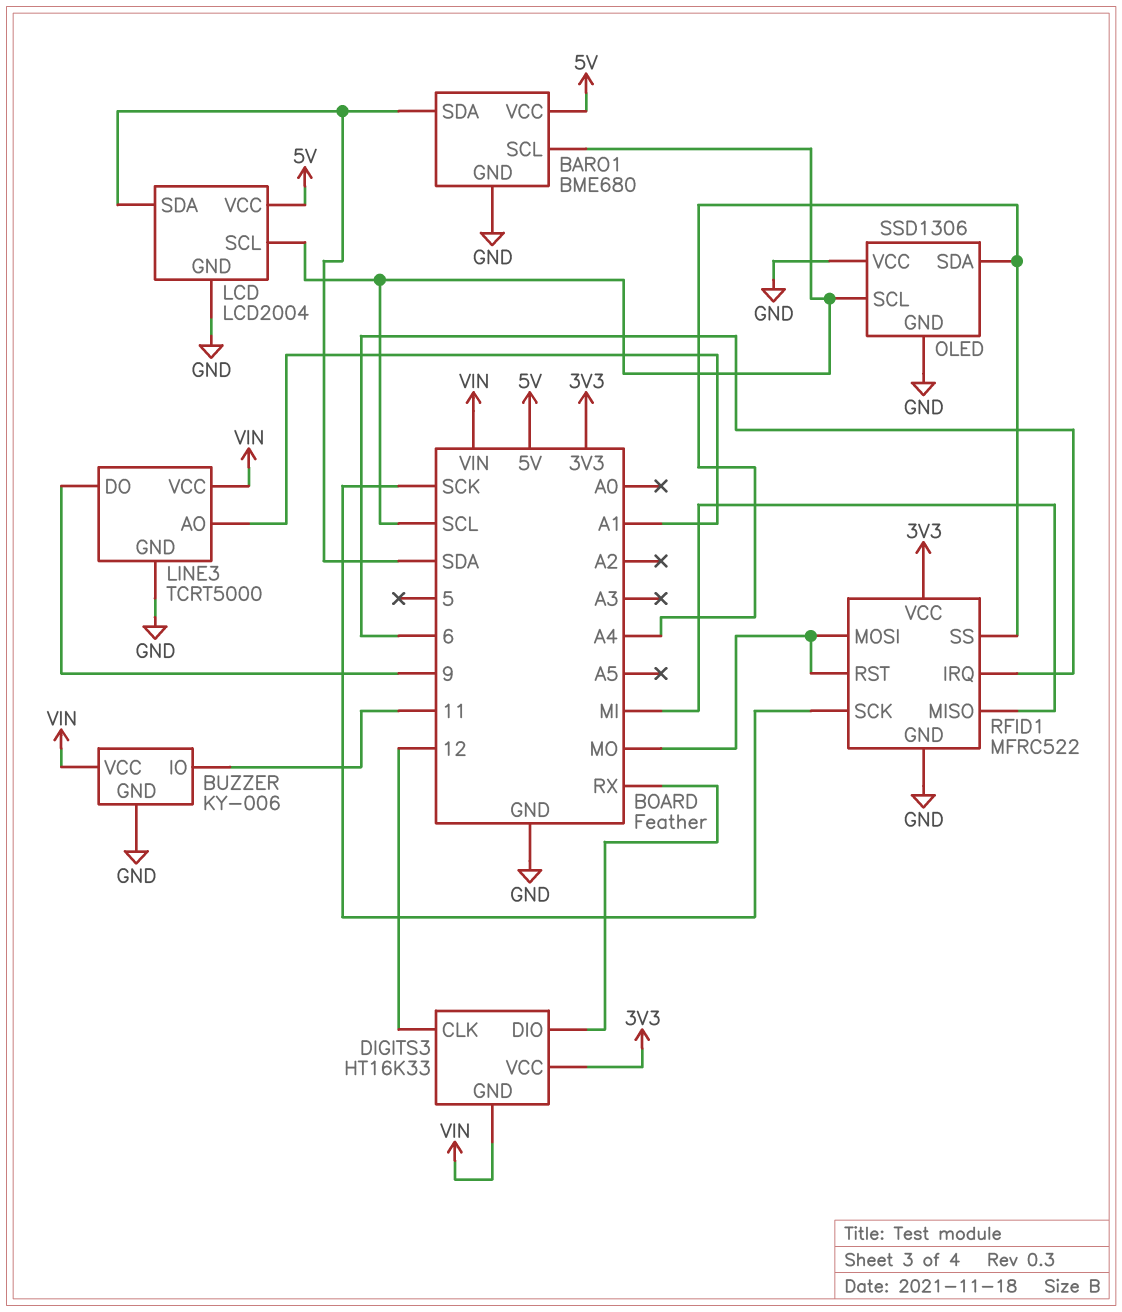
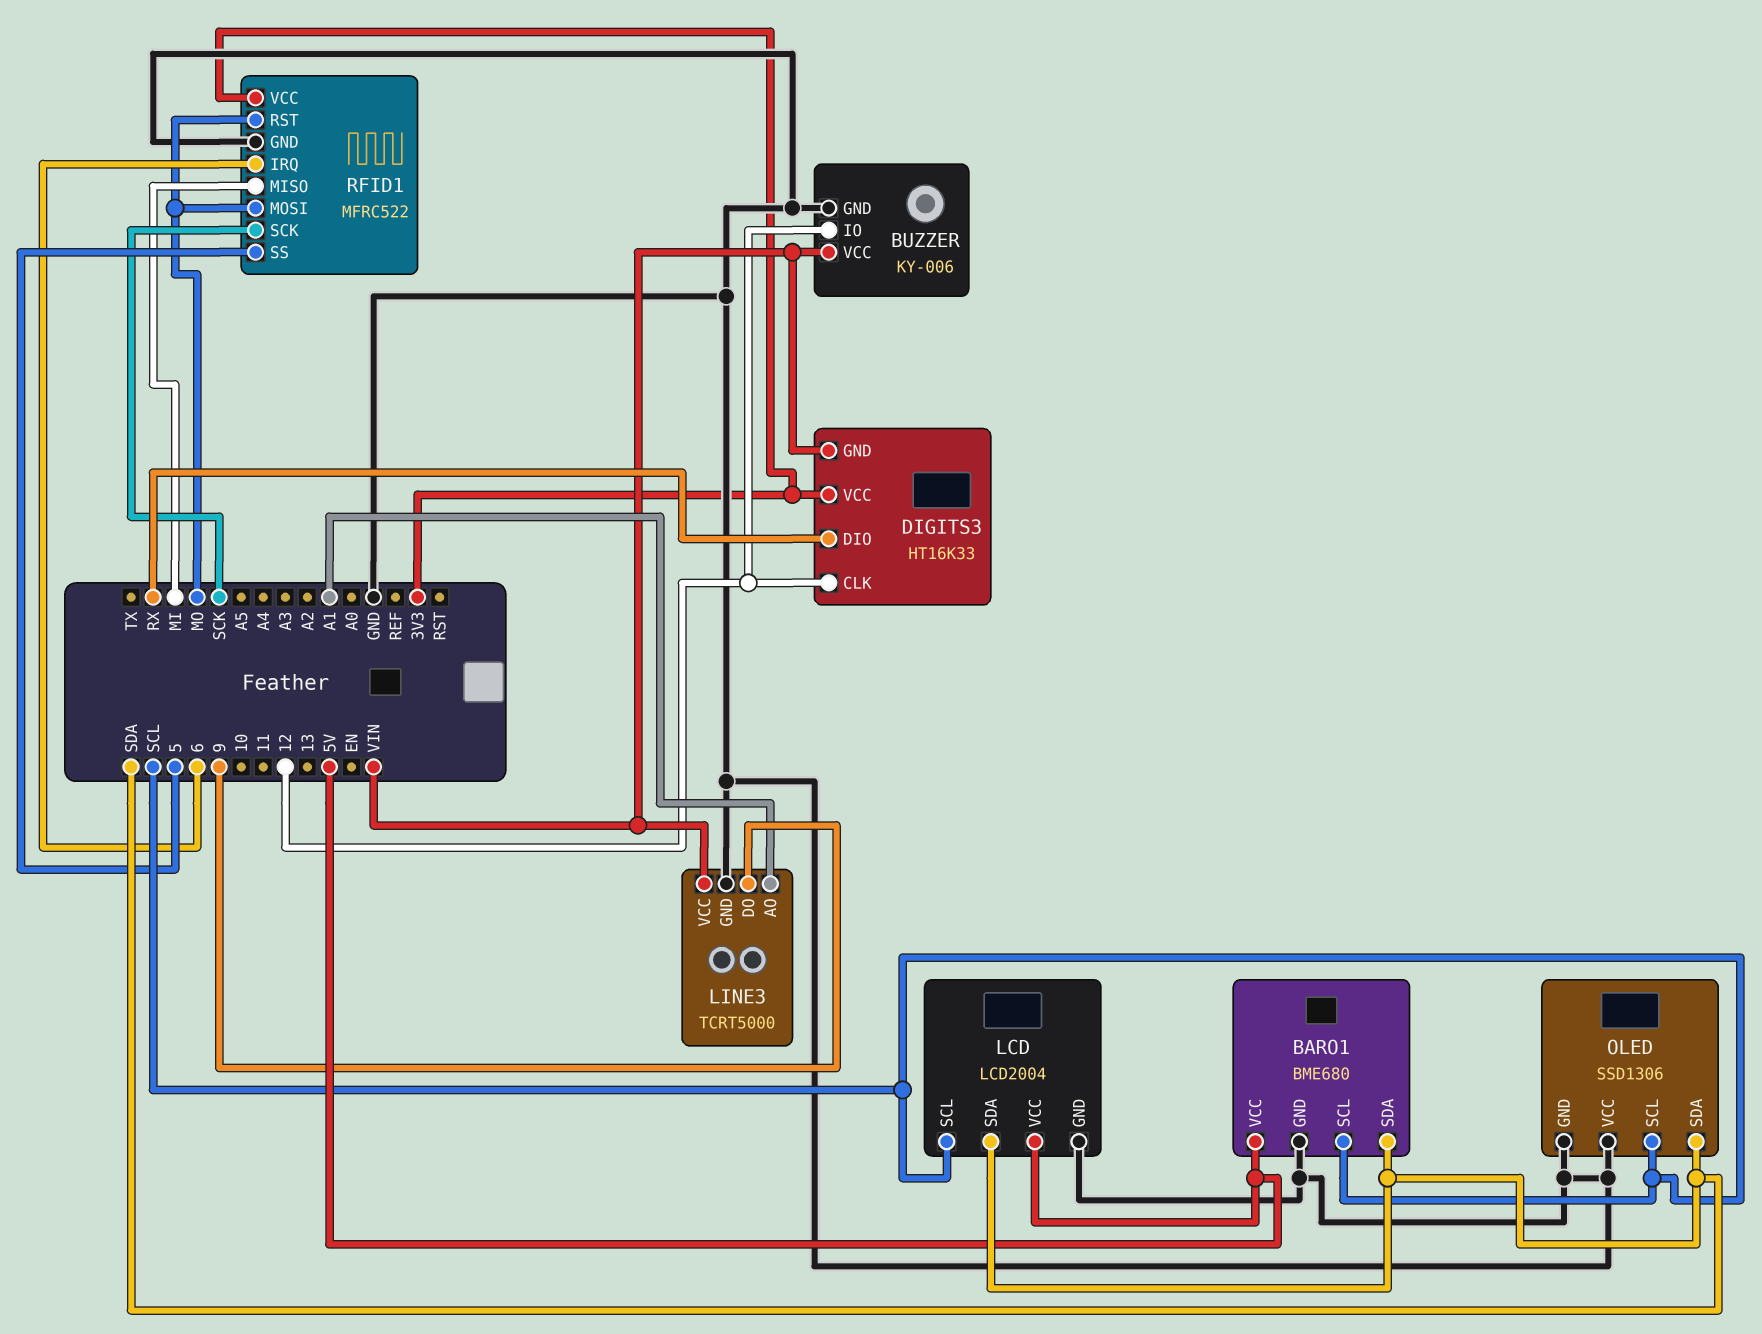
BUZZER pin IO: 11 -> 12
OLED pin SDA: A4 -> SDA
RFID1 pin SS: A4 -> 5

